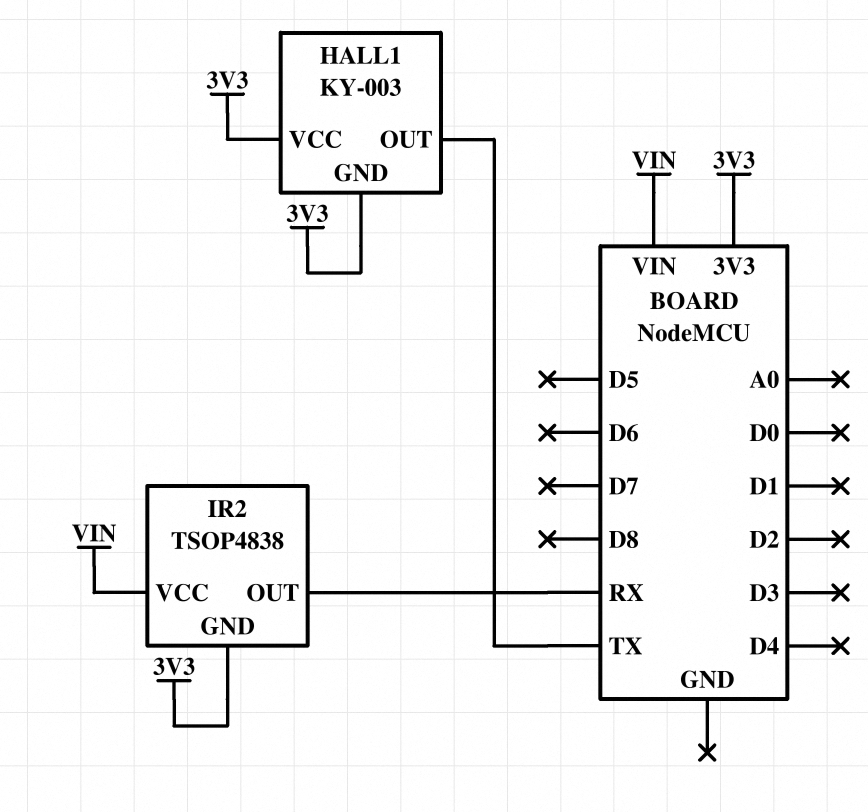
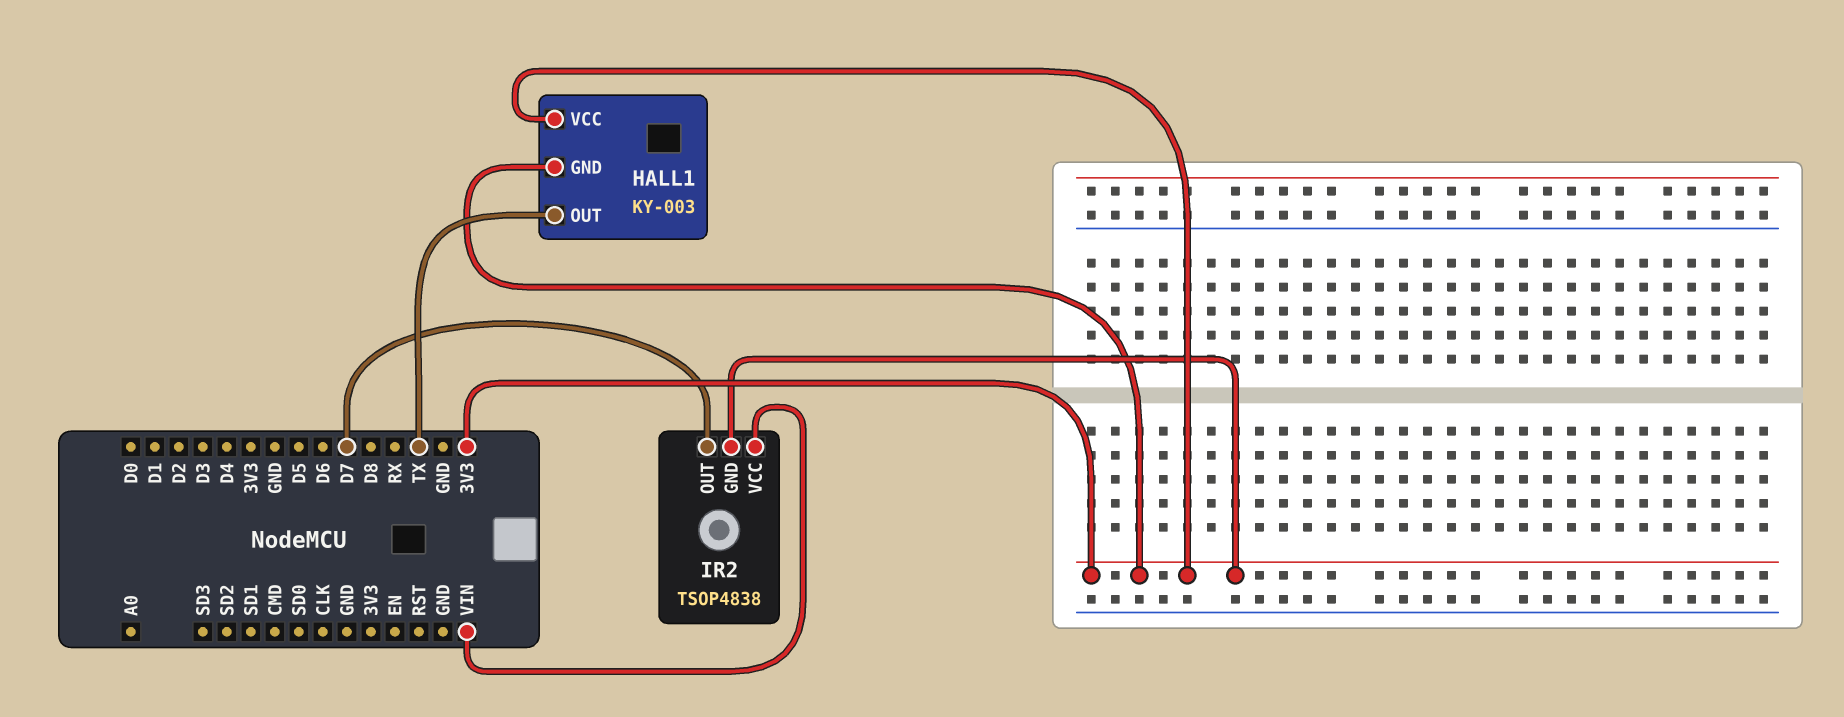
IR2 pin OUT: RX -> D7

